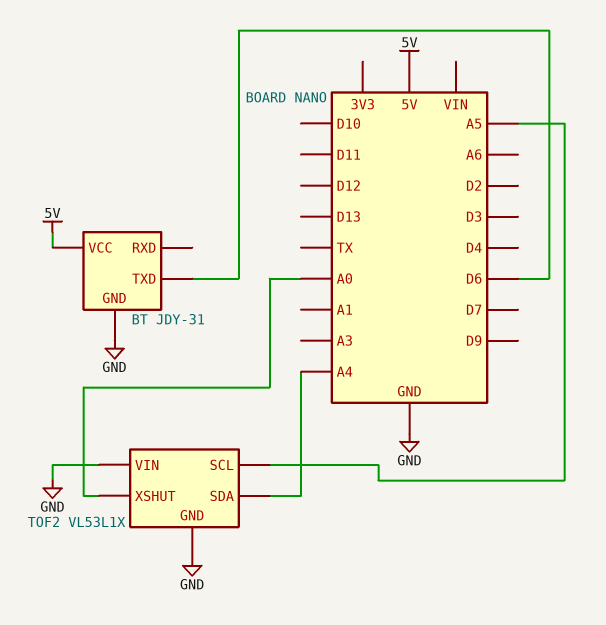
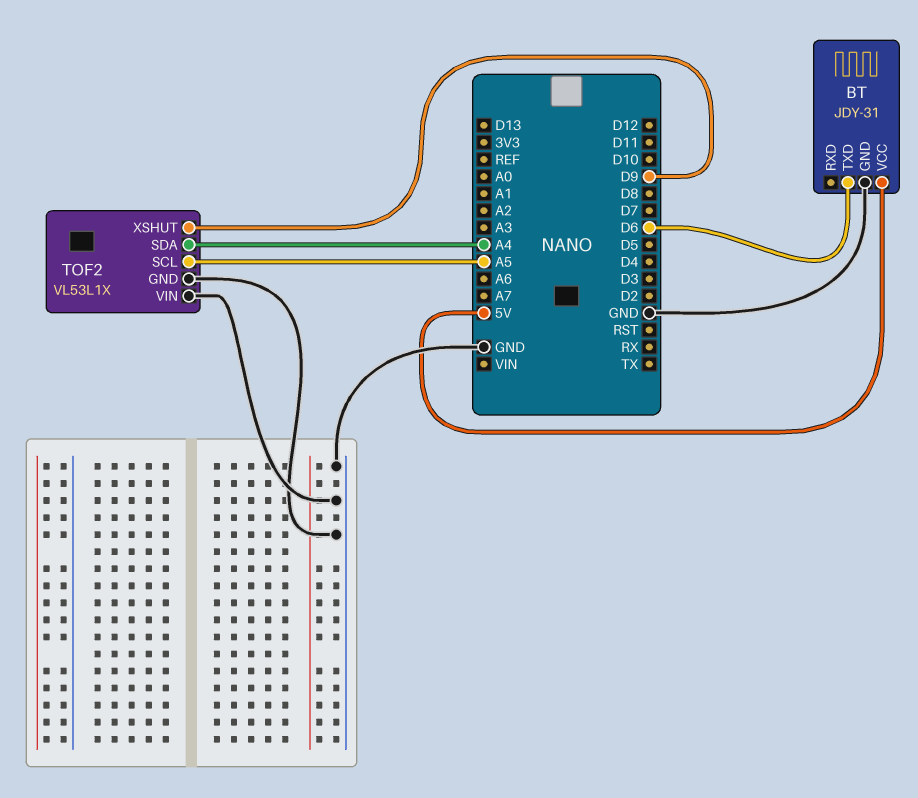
TOF2 pin XSHUT: A0 -> D9

